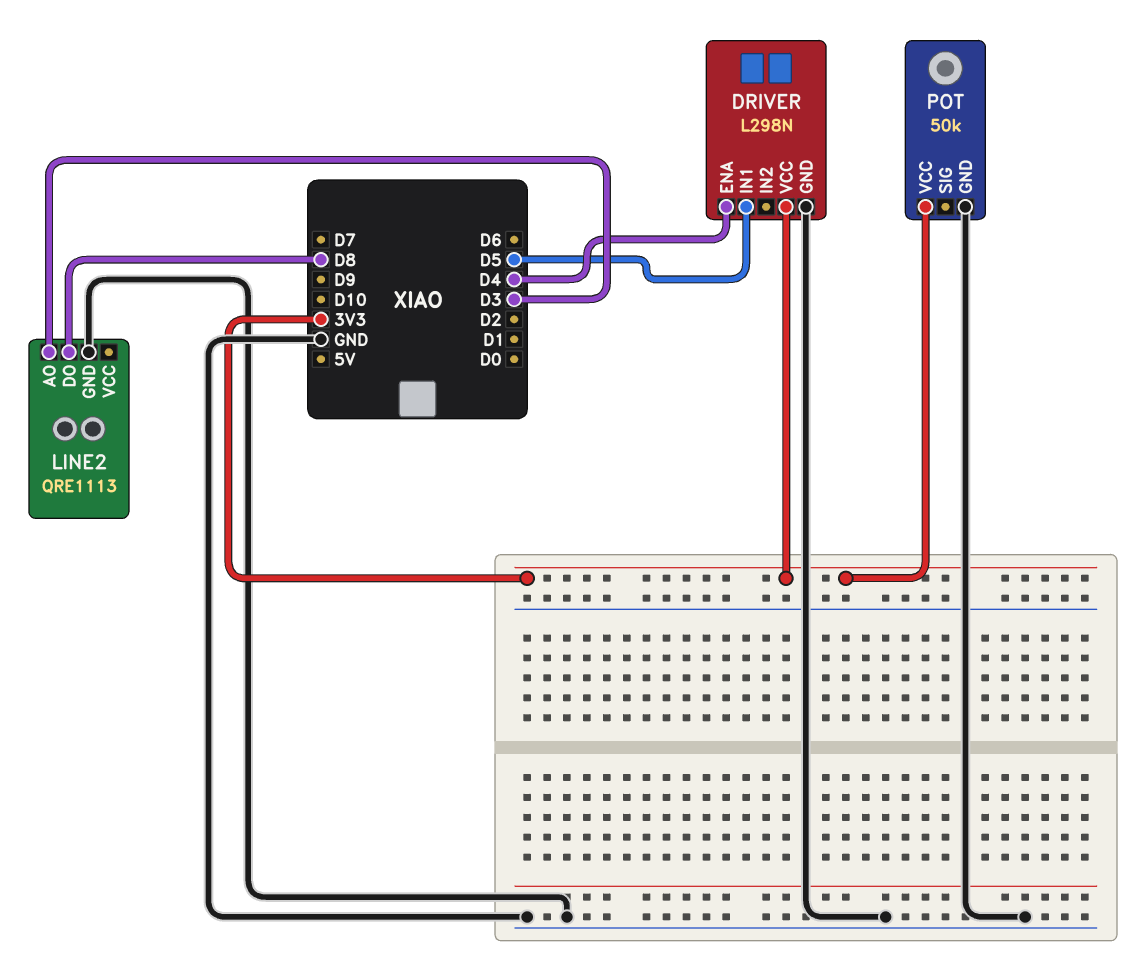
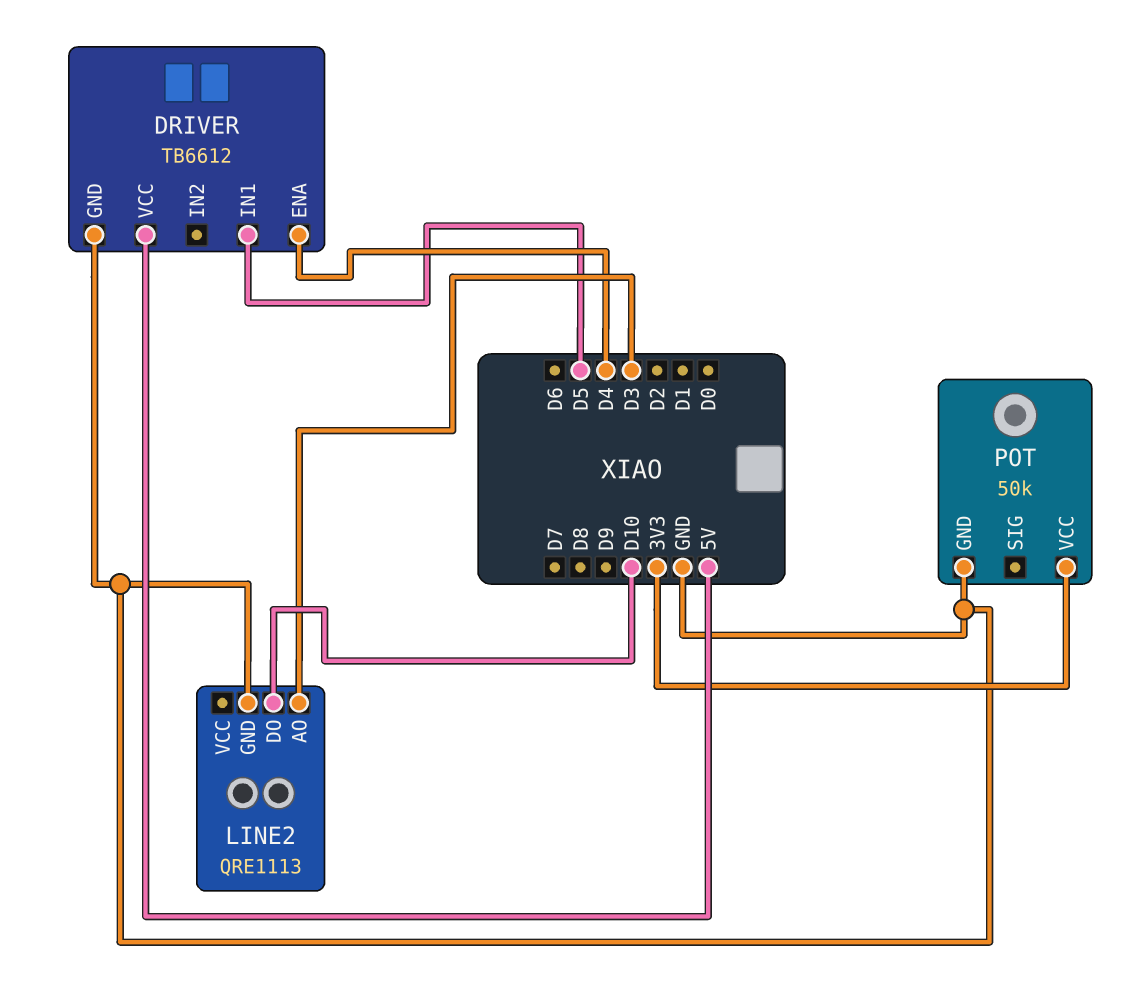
DRIVER: L298N -> TB6612
DRIVER pin VCC: 3V3 -> 5V
LINE2 pin DO: D8 -> D10

